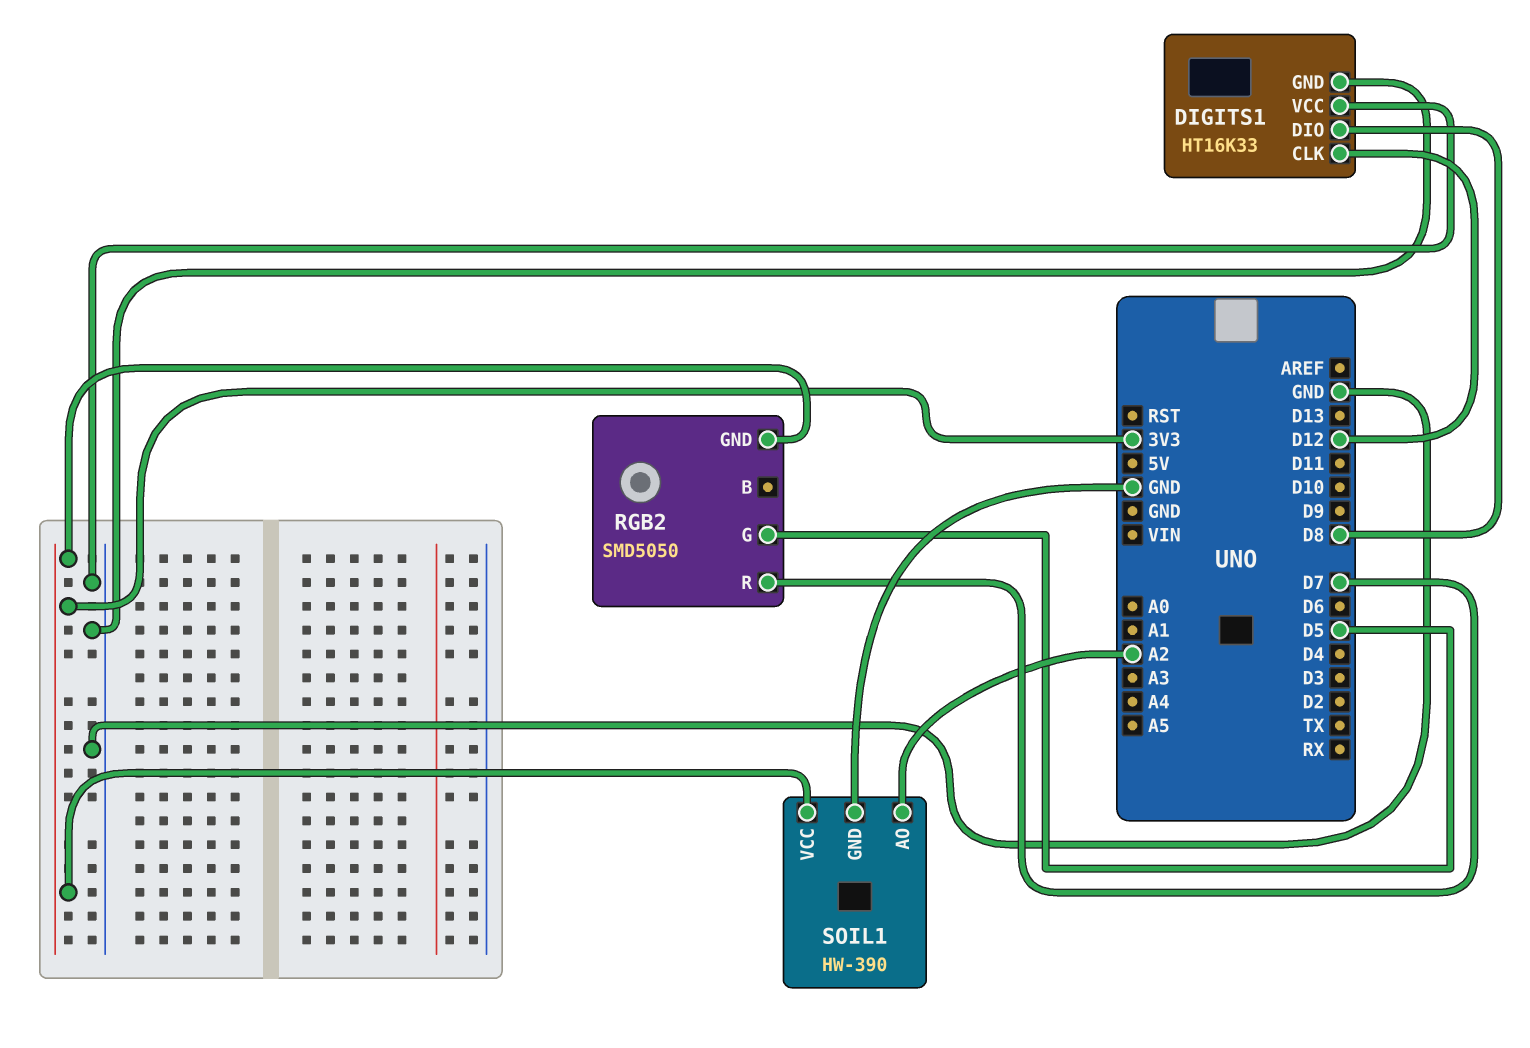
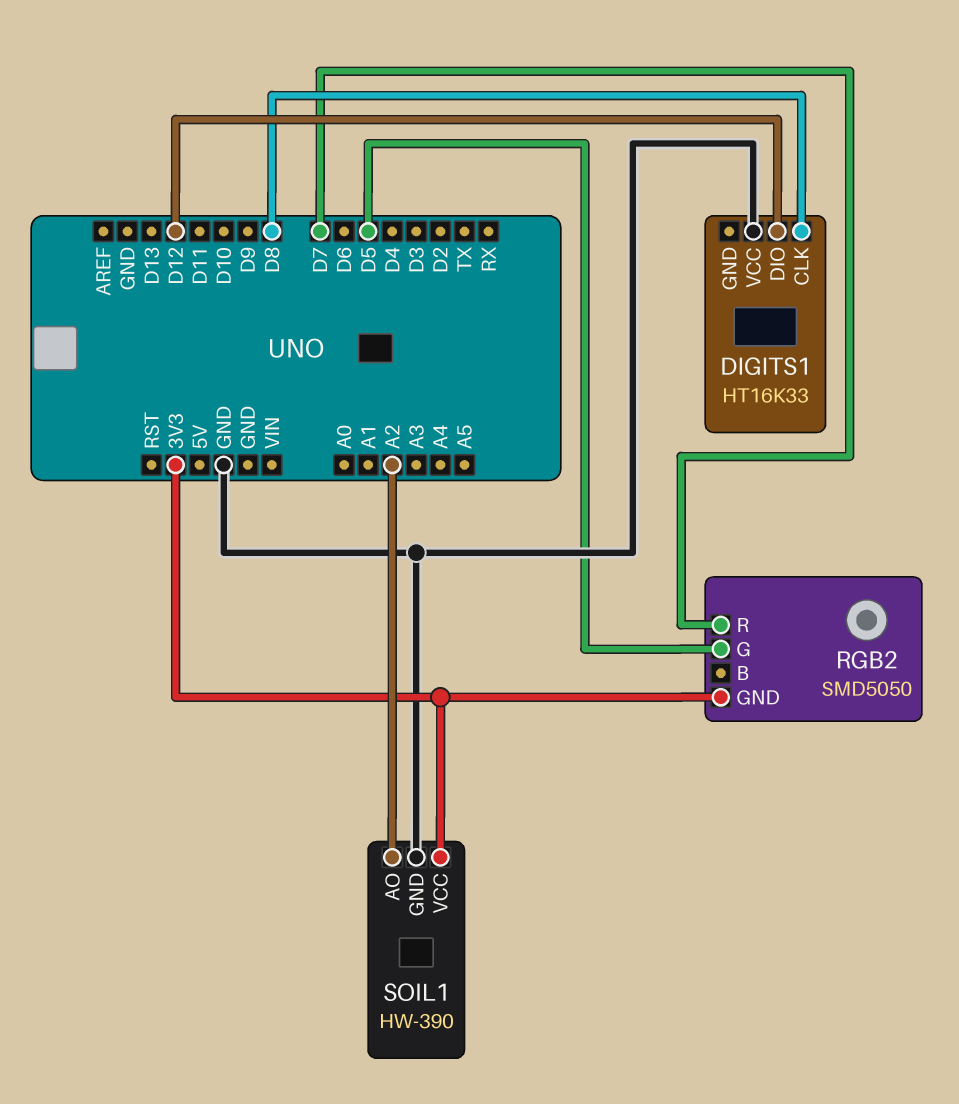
DIGITS1 pin CLK: D12 -> D8
DIGITS1 pin DIO: D8 -> D12
DIGITS1 pin GND: GND -> none

